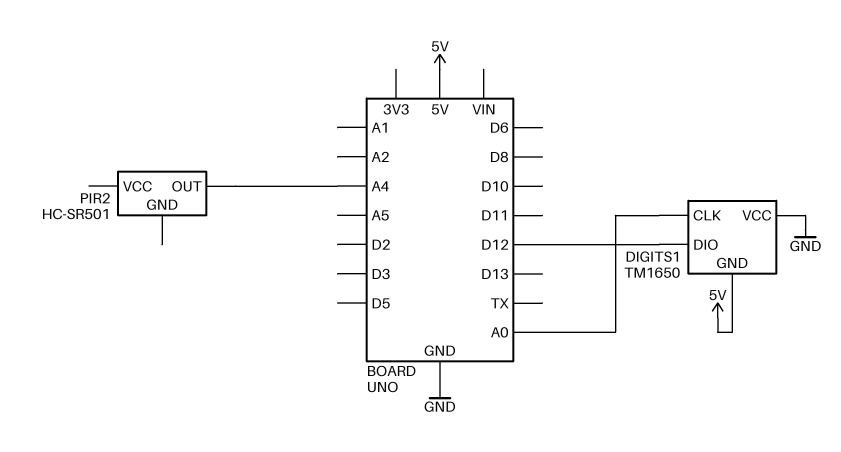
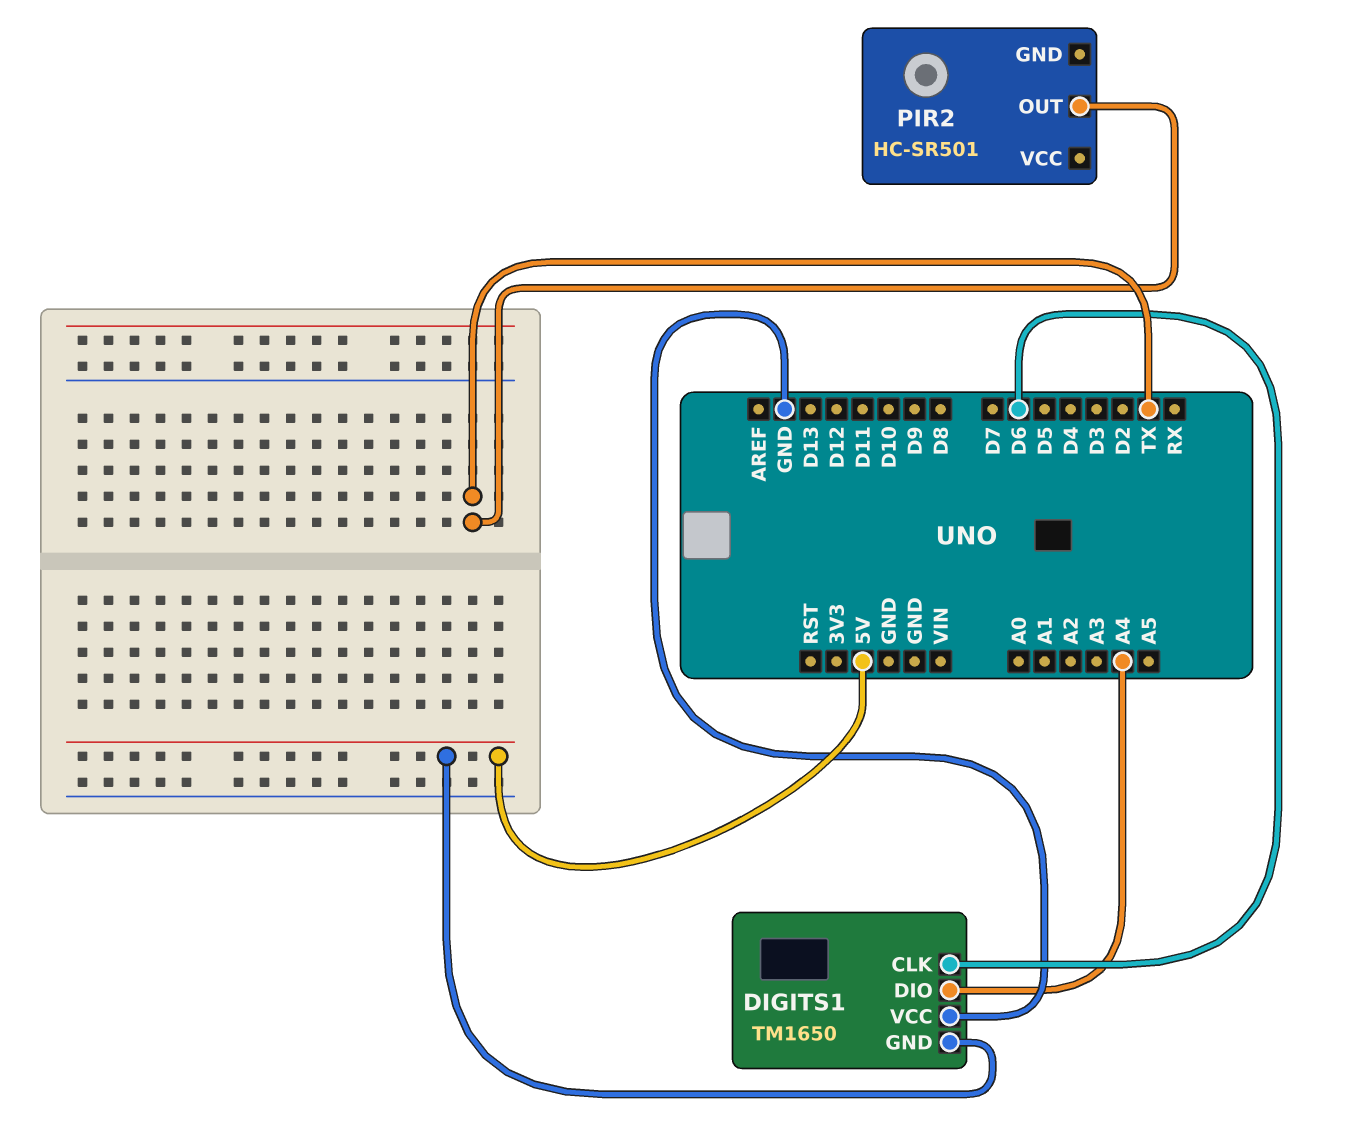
DIGITS1 pin CLK: A0 -> D6
DIGITS1 pin DIO: D12 -> A4
PIR2 pin OUT: A4 -> TX

